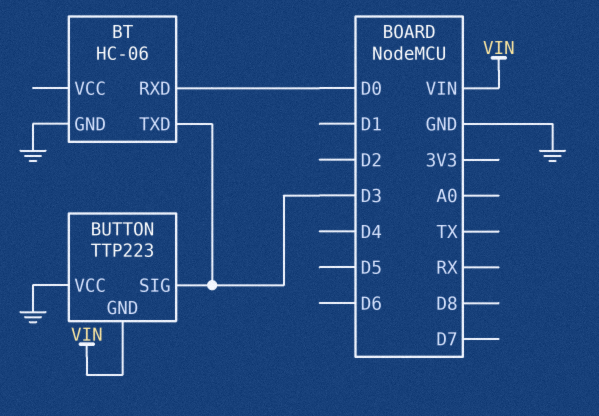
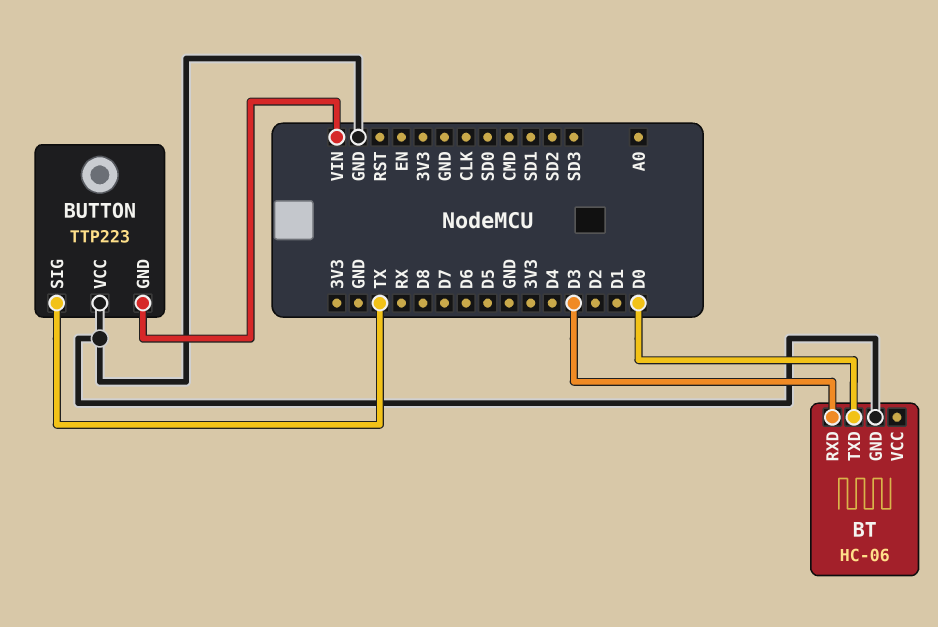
BT pin RXD: D0 -> D3
BT pin TXD: D3 -> D0
BUTTON pin SIG: D3 -> TX

